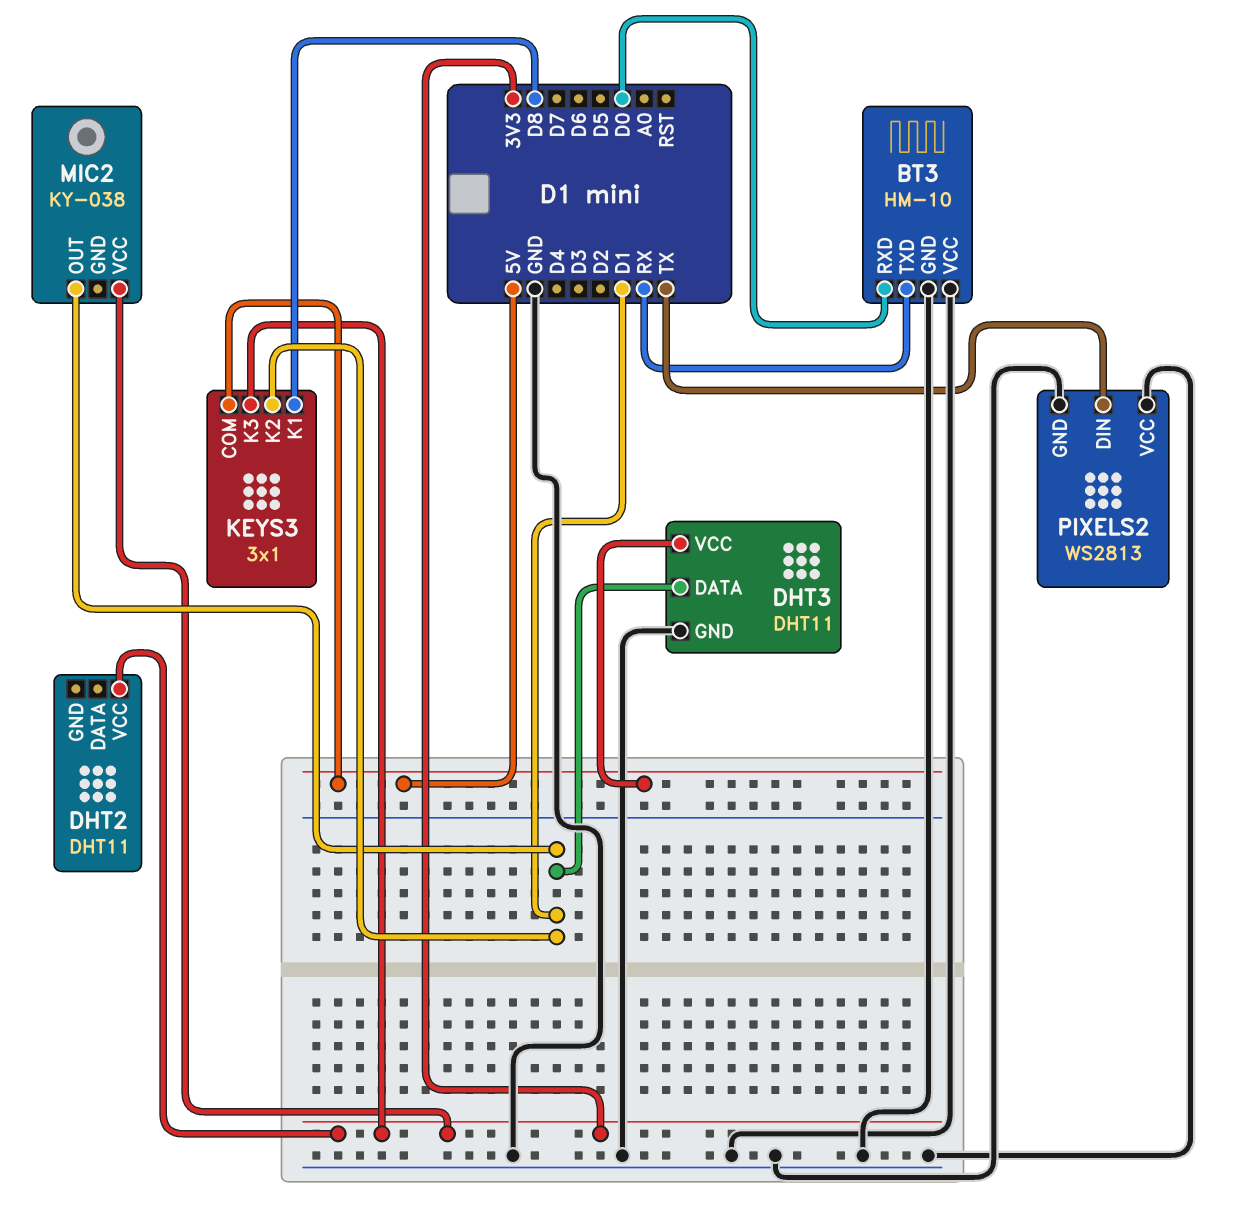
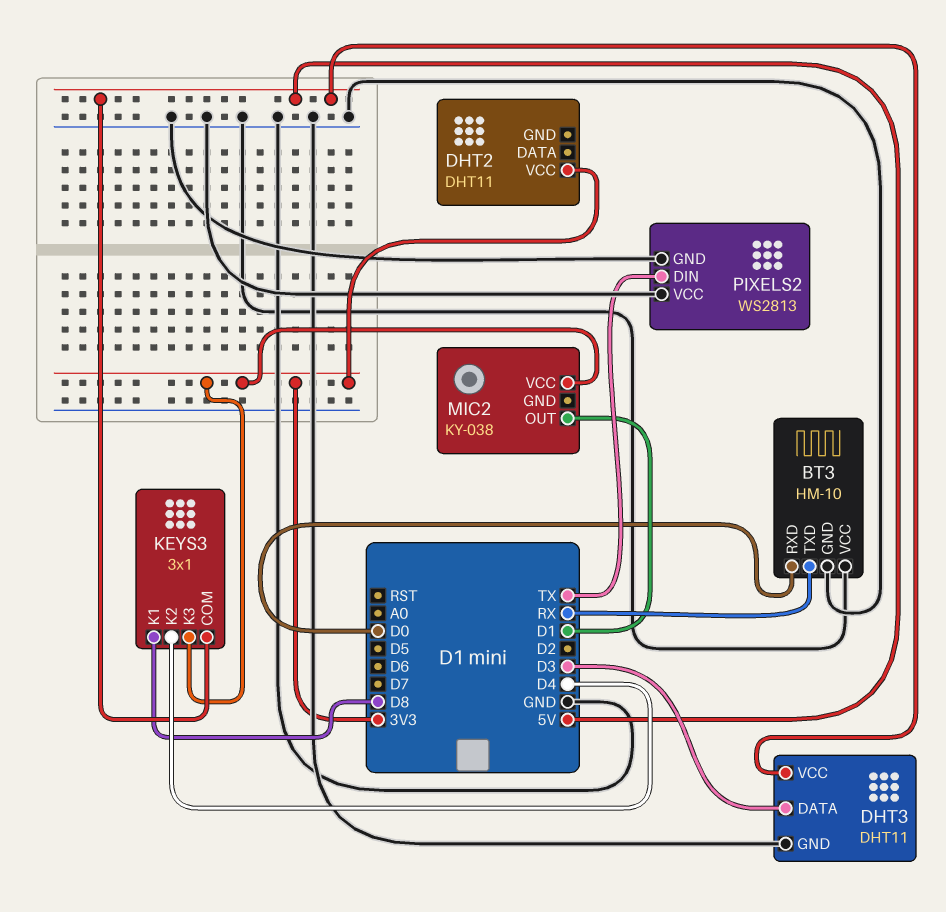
DHT3 pin DATA: D1 -> D3
KEYS3 pin K2: D1 -> D4

